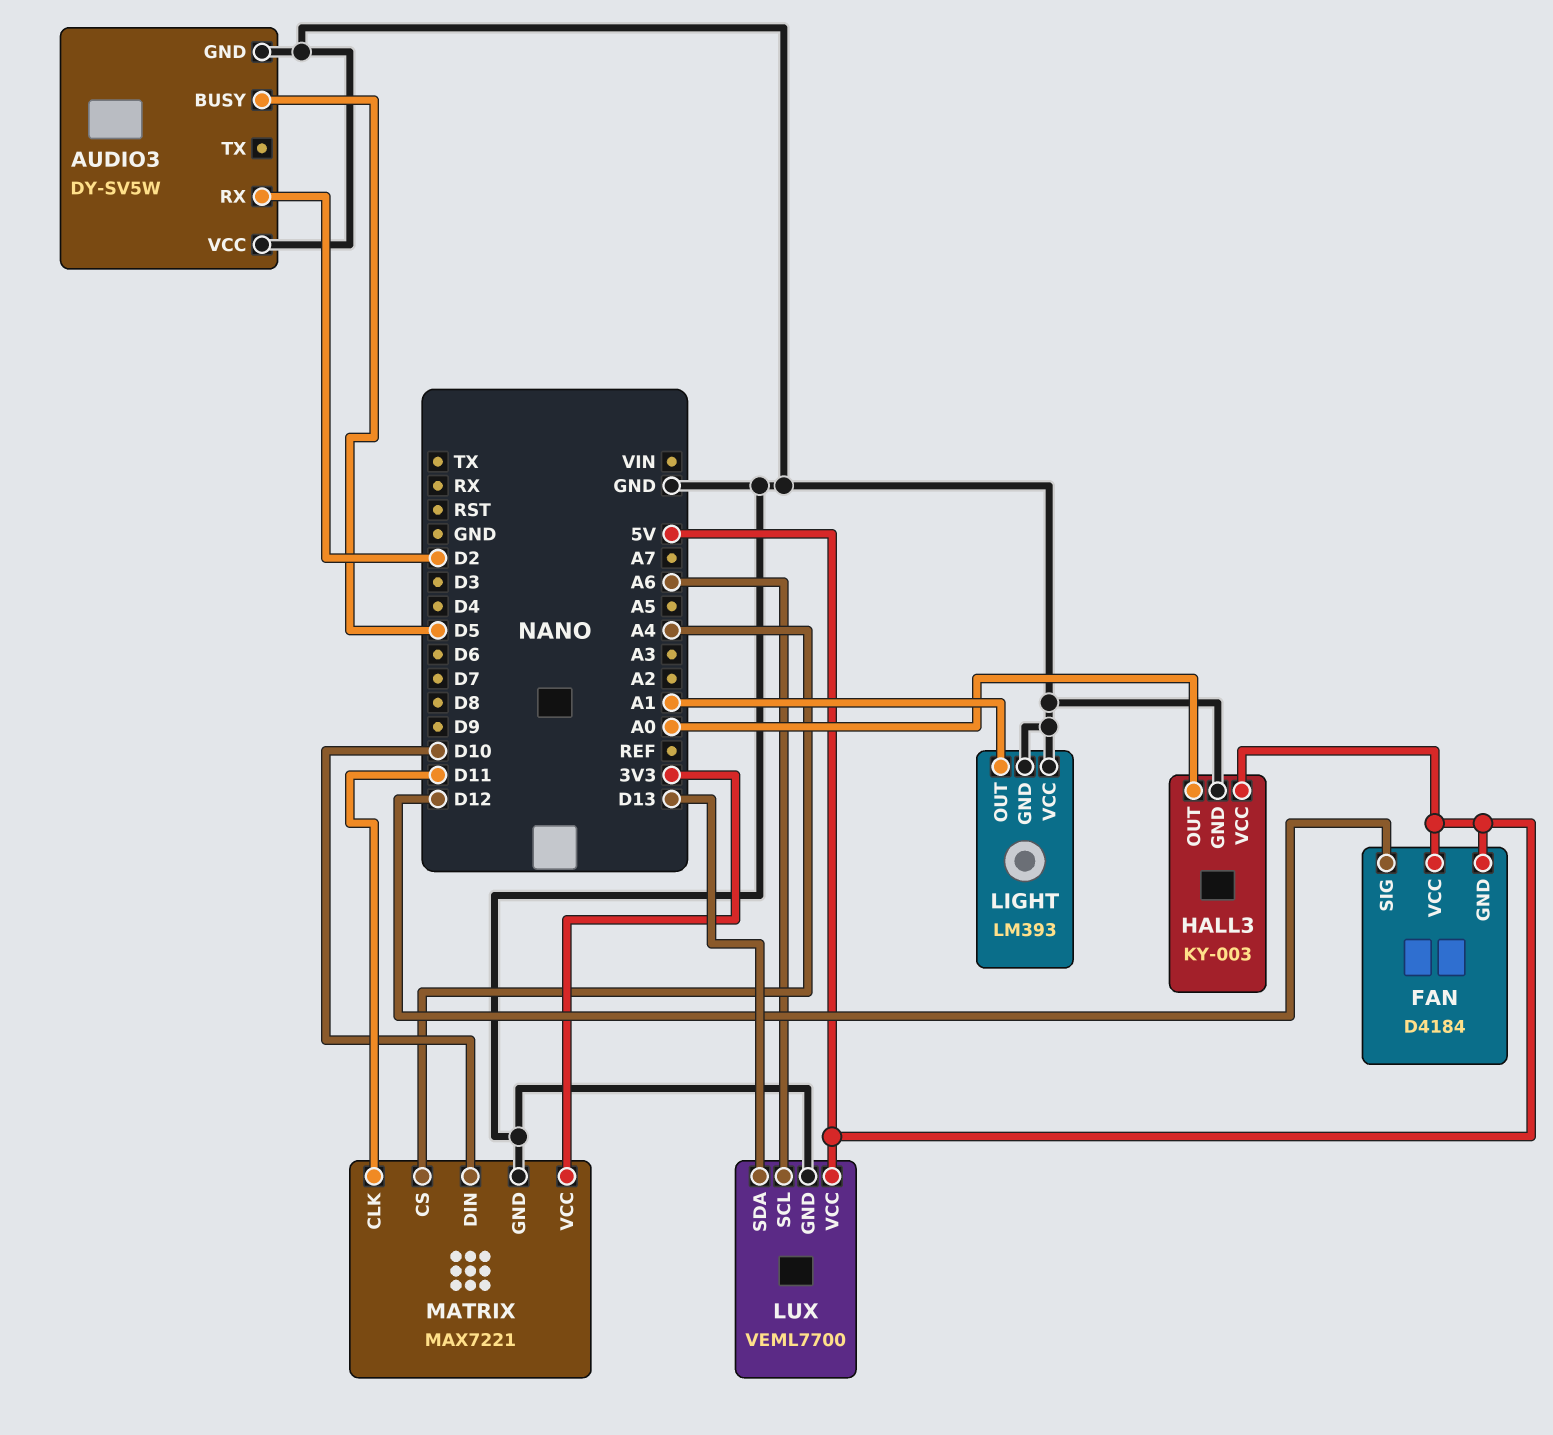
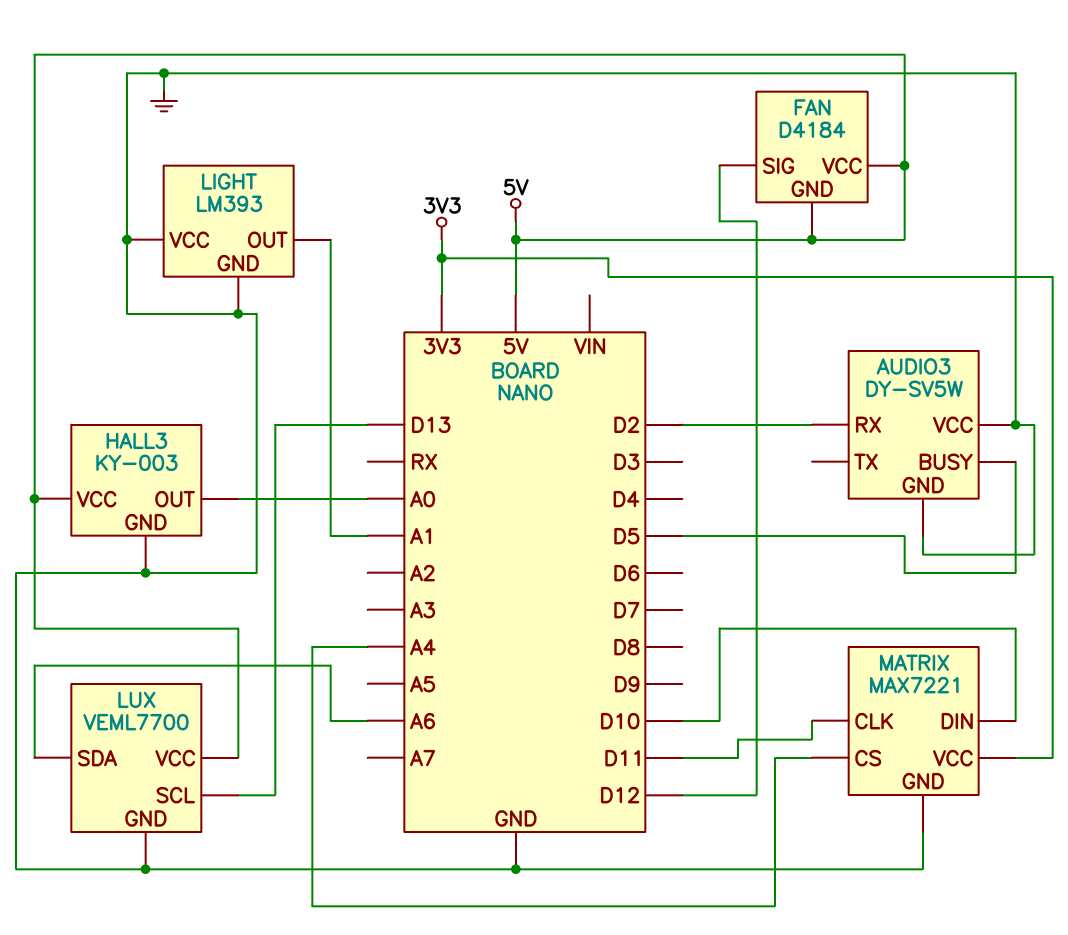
LUX pin SCL: A6 -> D13
LUX pin SDA: D13 -> A6

